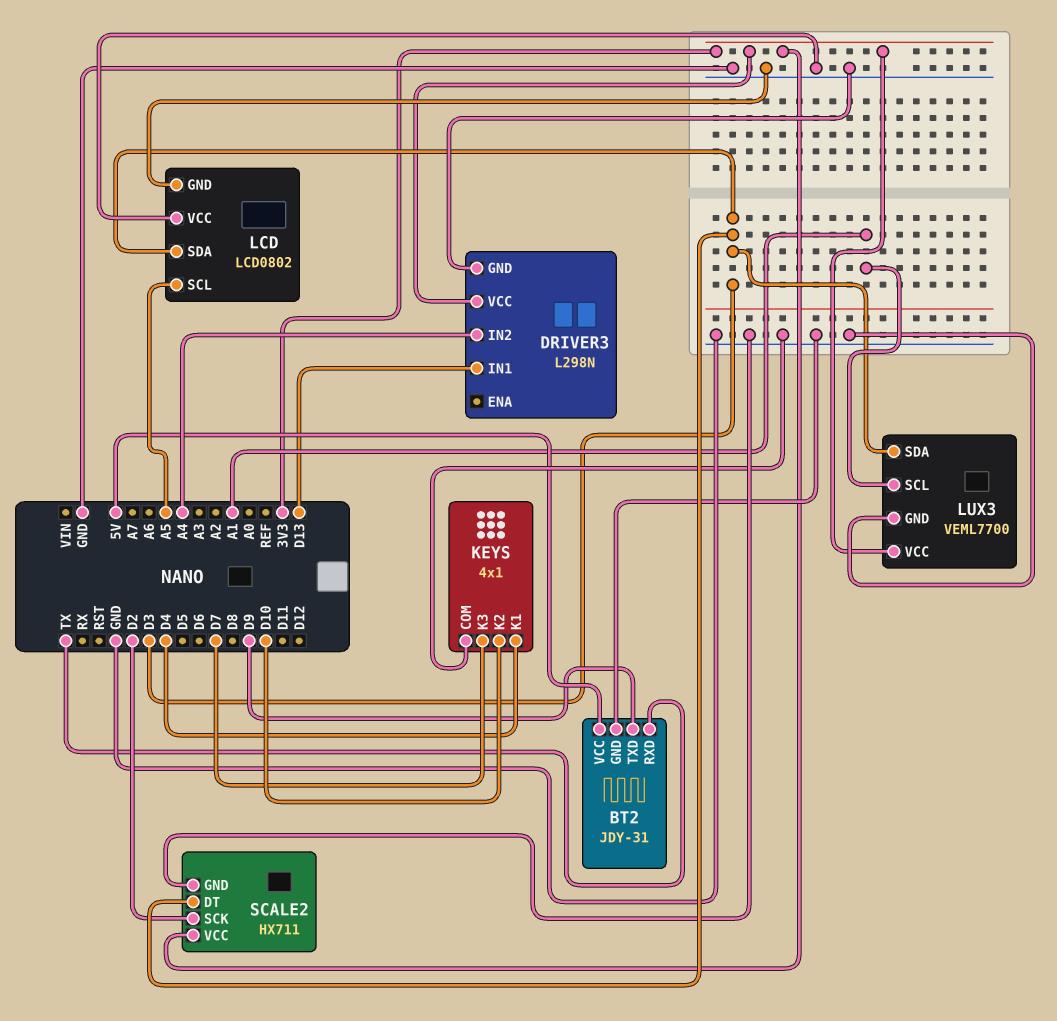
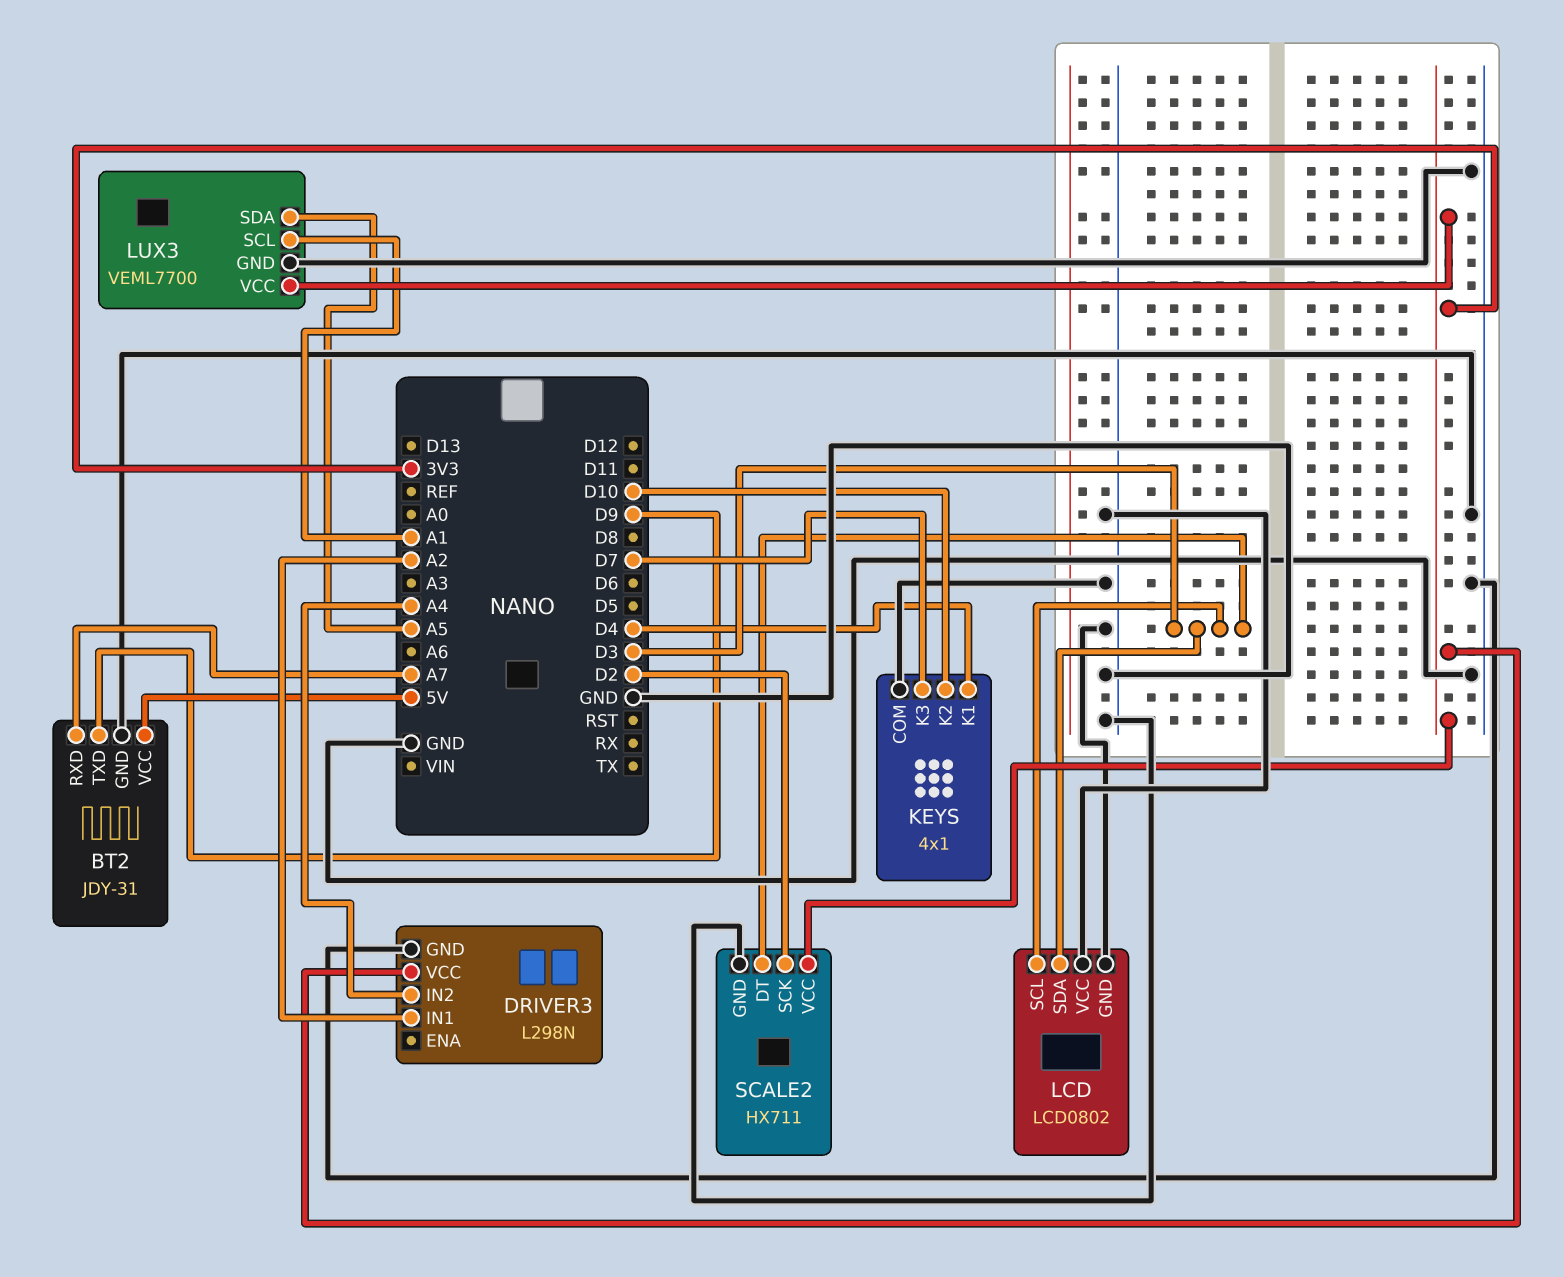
BT2 pin RXD: TX -> A7
DRIVER3 pin IN1: D13 -> A2
LCD pin SCL: A5 -> D3
LUX3 pin SDA: D3 -> A5

